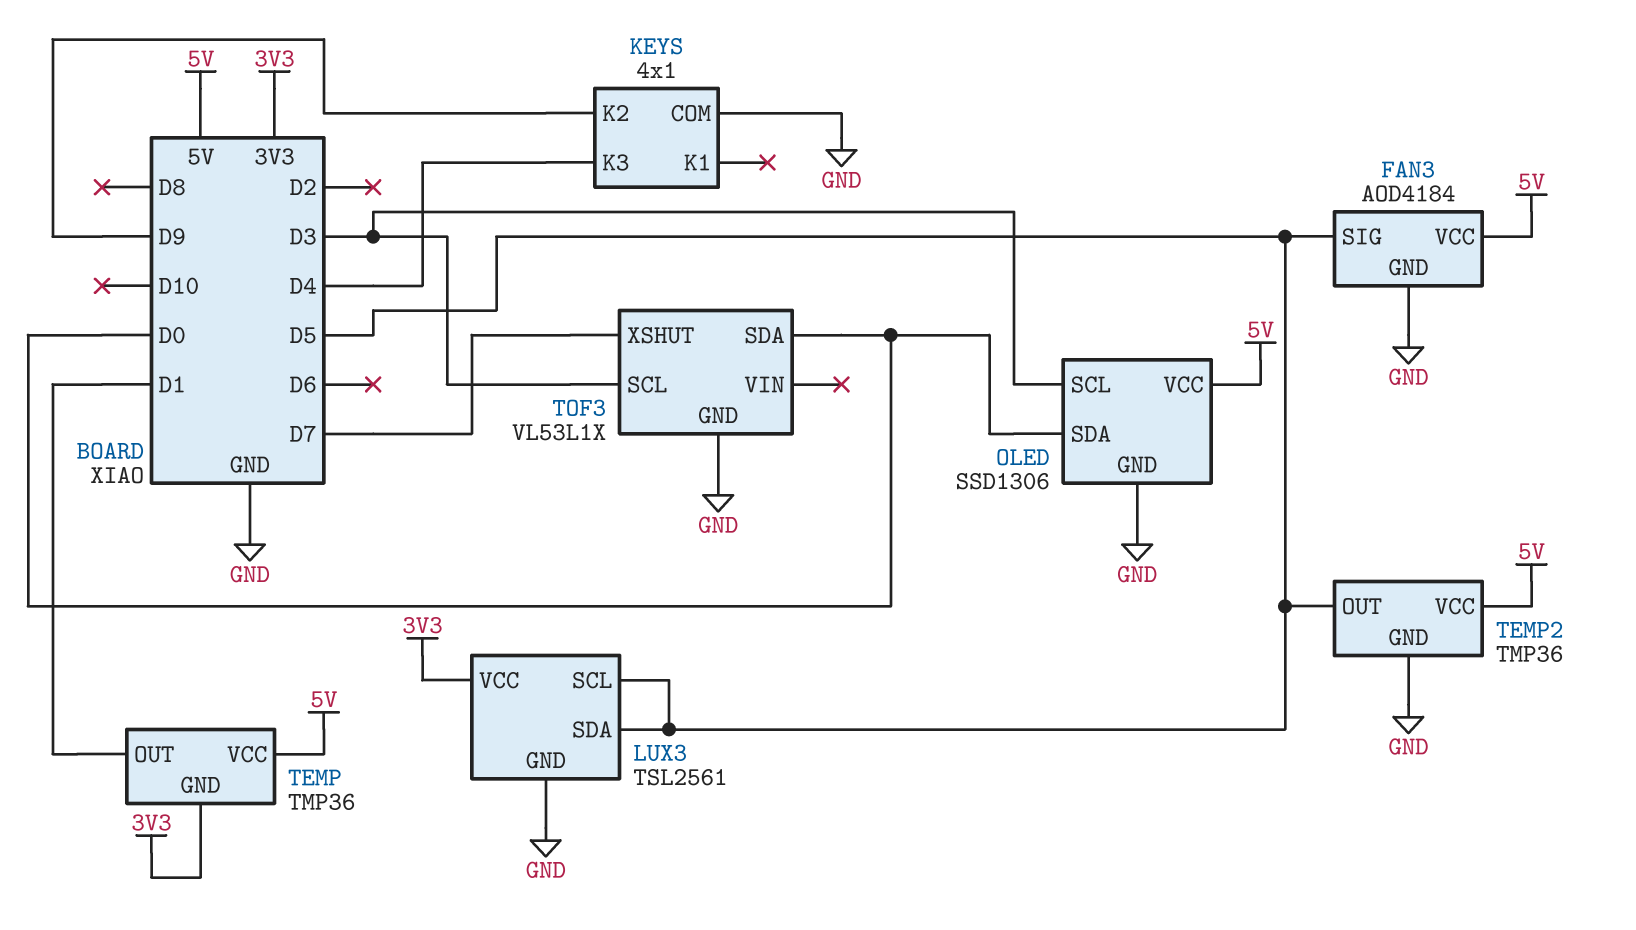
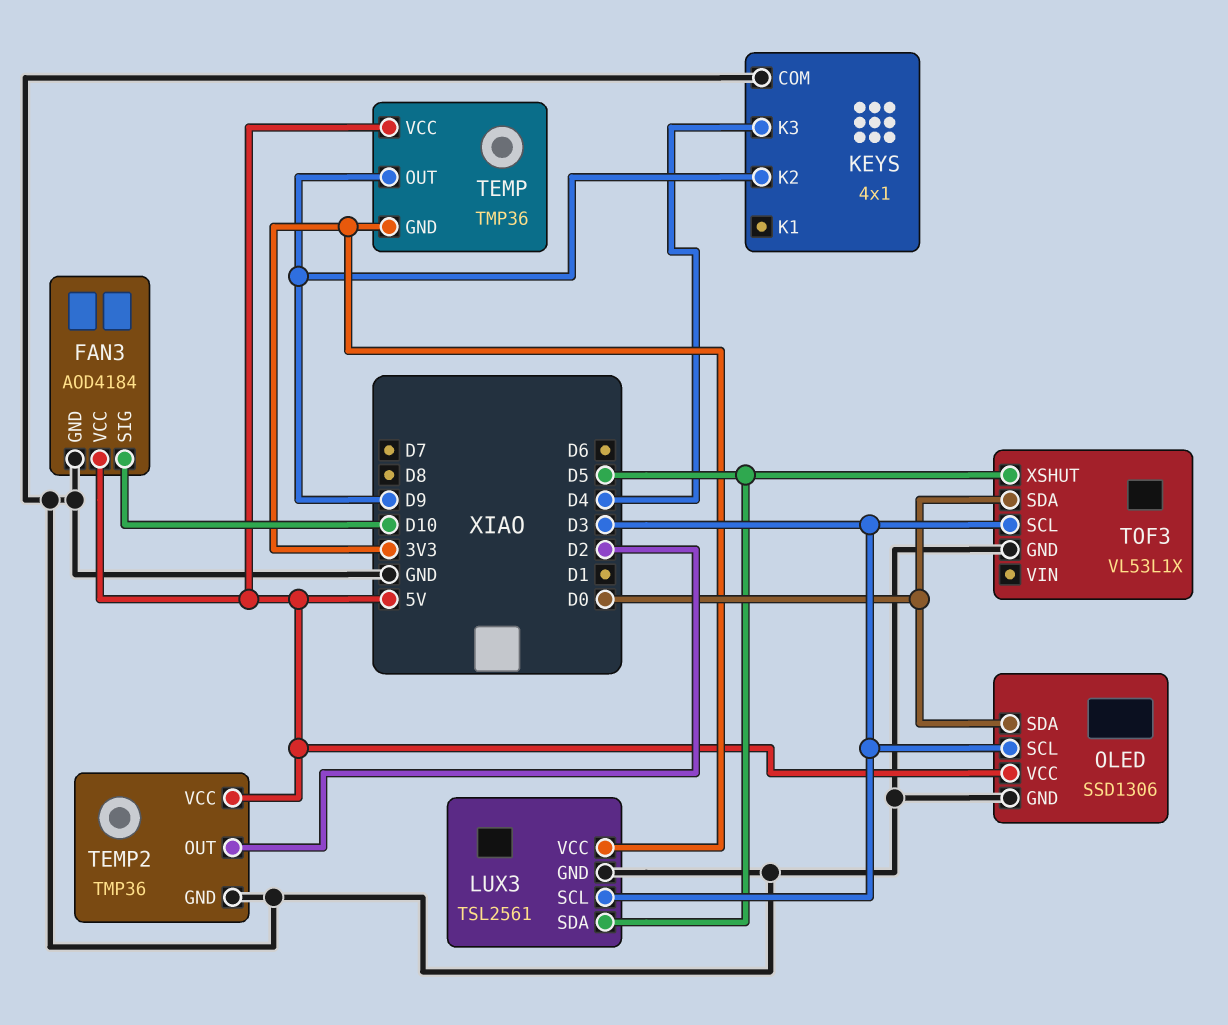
FAN3 pin SIG: D5 -> D10
LUX3 pin SCL: D5 -> D3
TEMP pin OUT: D1 -> D9
TEMP2 pin OUT: D5 -> D2
TOF3 pin XSHUT: D7 -> D5

